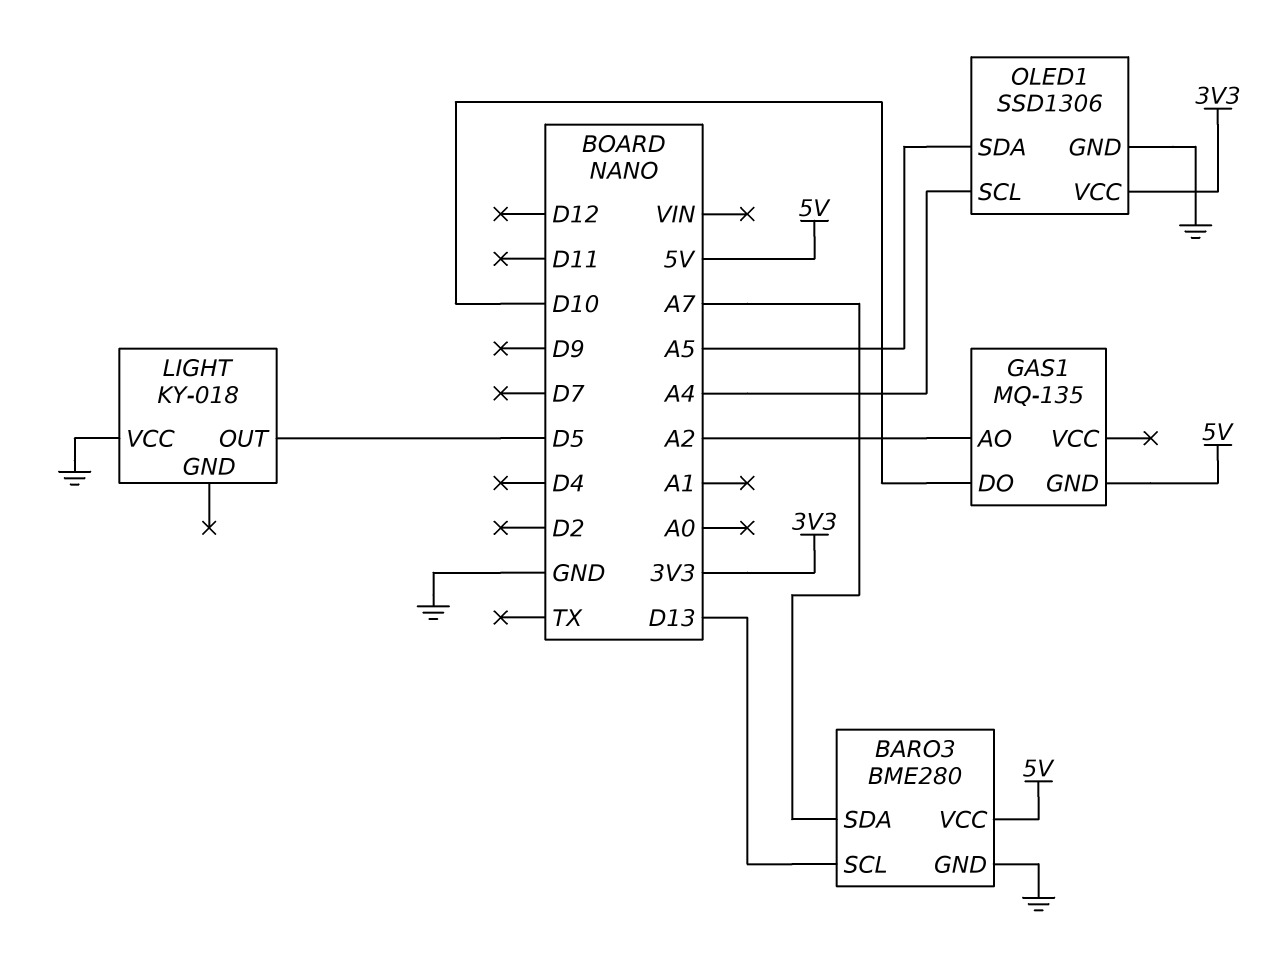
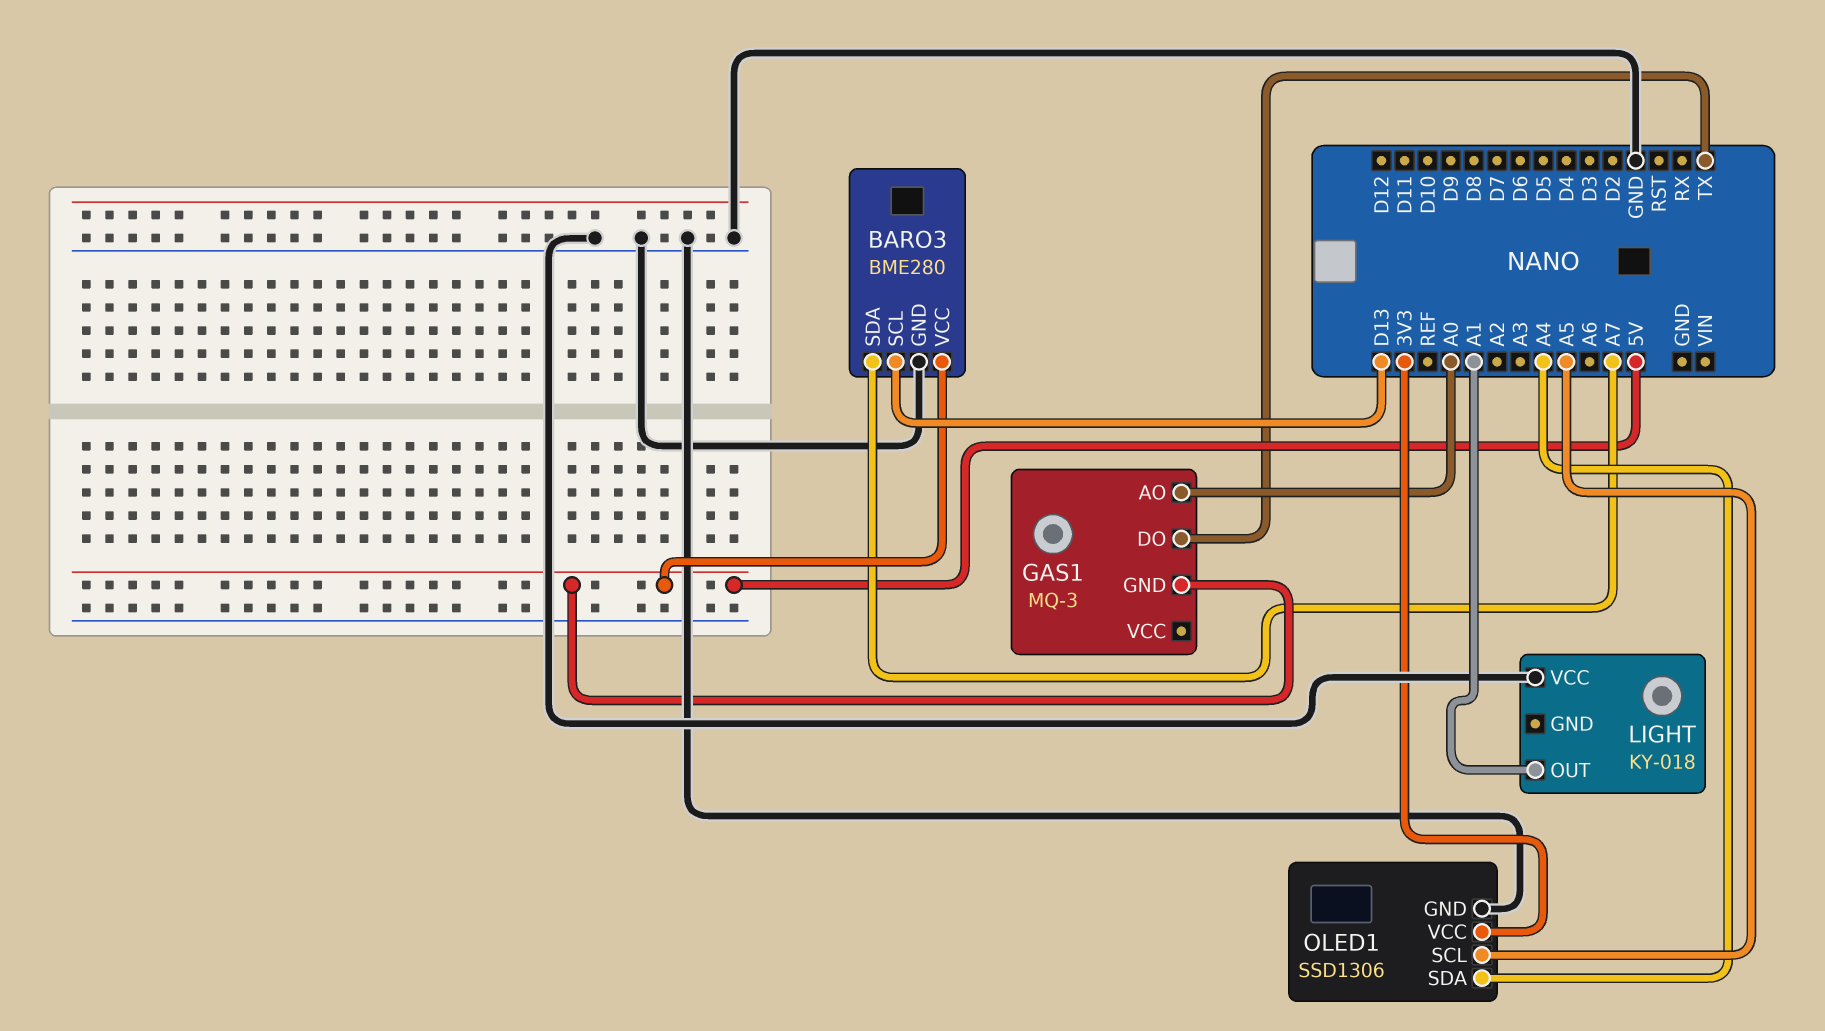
GAS1: MQ-135 -> MQ-3
GAS1 pin AO: A2 -> A0
GAS1 pin DO: D10 -> TX
LIGHT pin OUT: D5 -> A1
OLED1 pin SCL: A4 -> A5
OLED1 pin SDA: A5 -> A4

